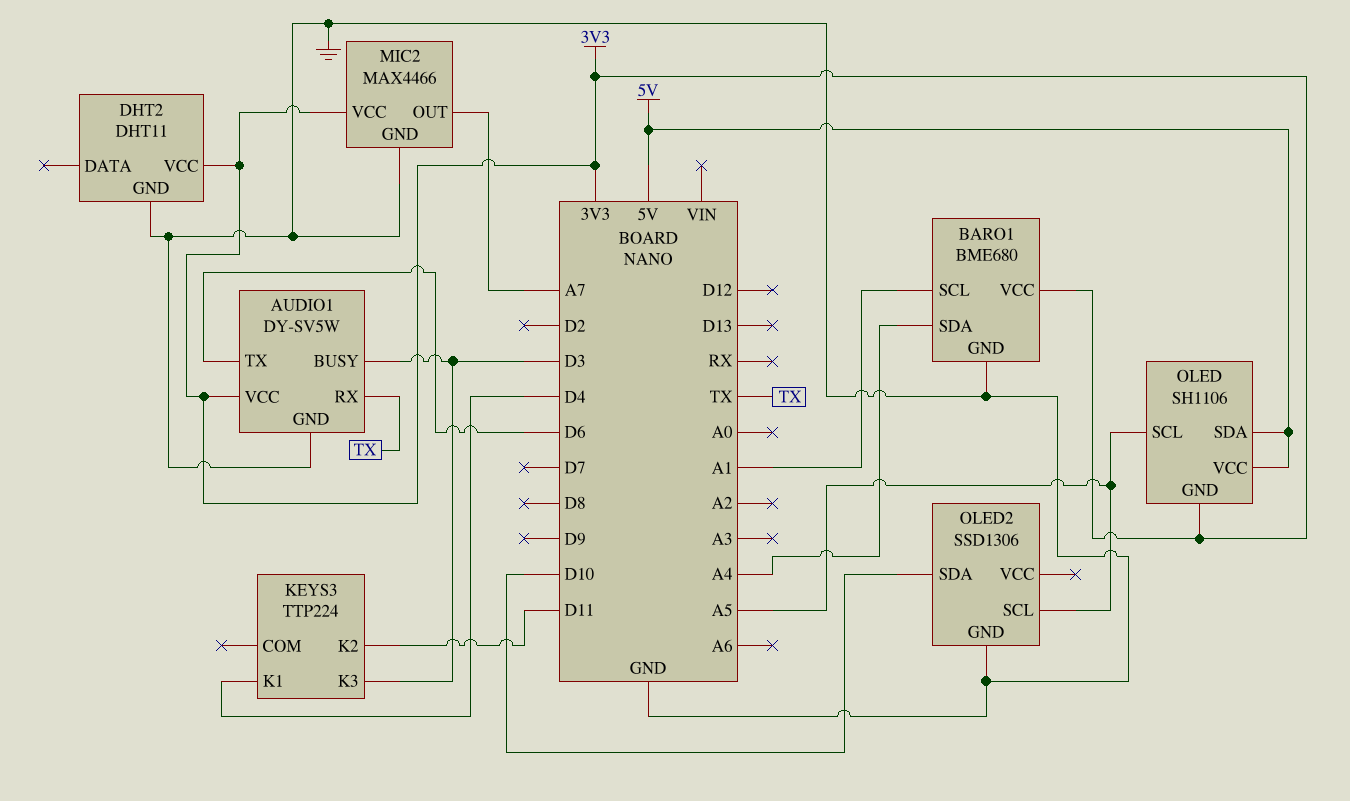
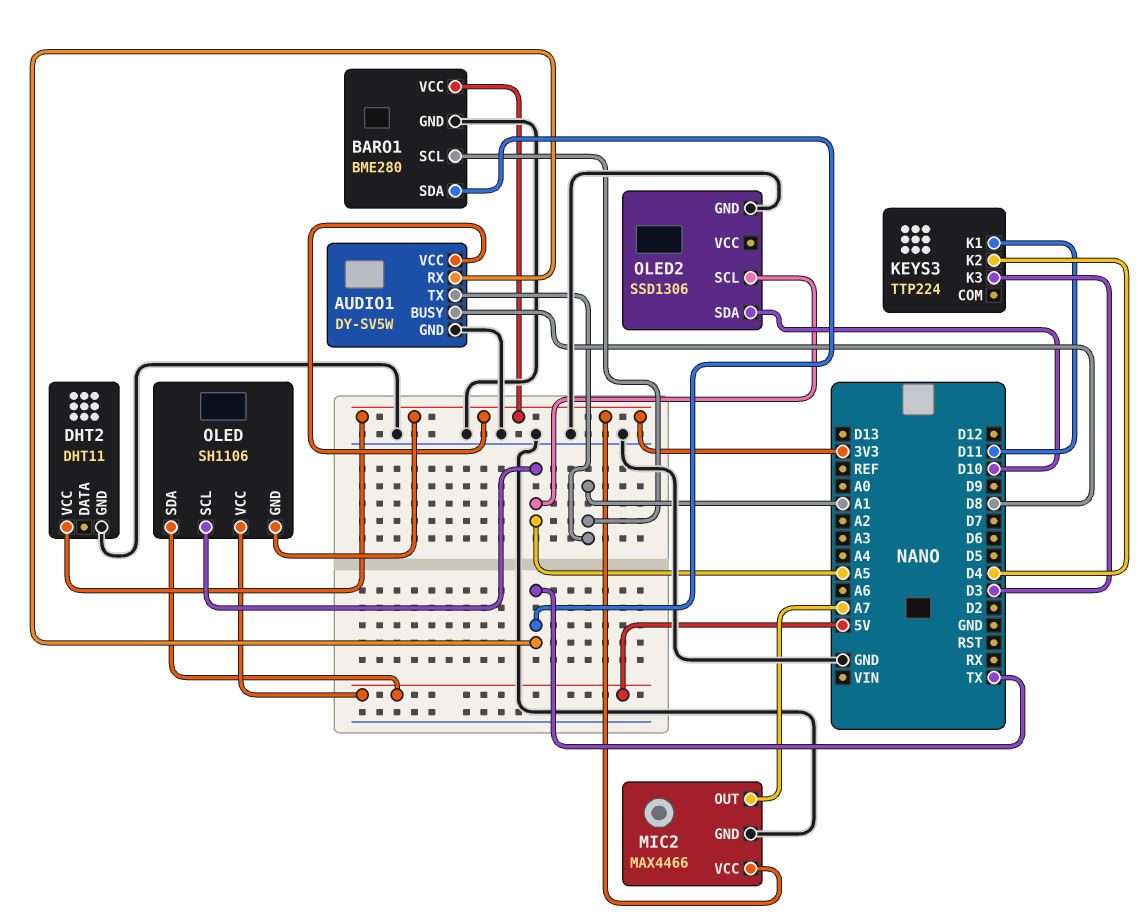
AUDIO1 pin BUSY: D3 -> D8
AUDIO1 pin TX: D6 -> A1
BARO1: BME680 -> BME280
BARO1 pin SDA: A4 -> TX
KEYS3 pin K1: D4 -> D11
KEYS3 pin K2: D11 -> D4

